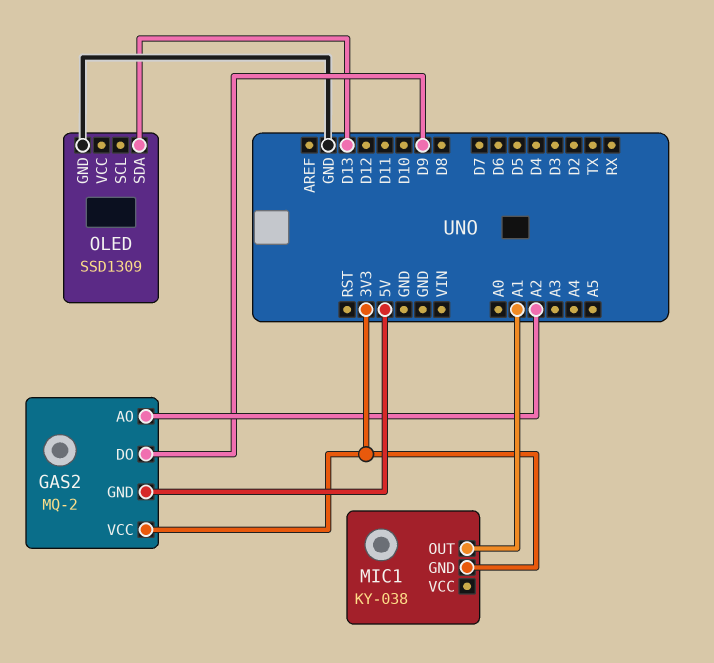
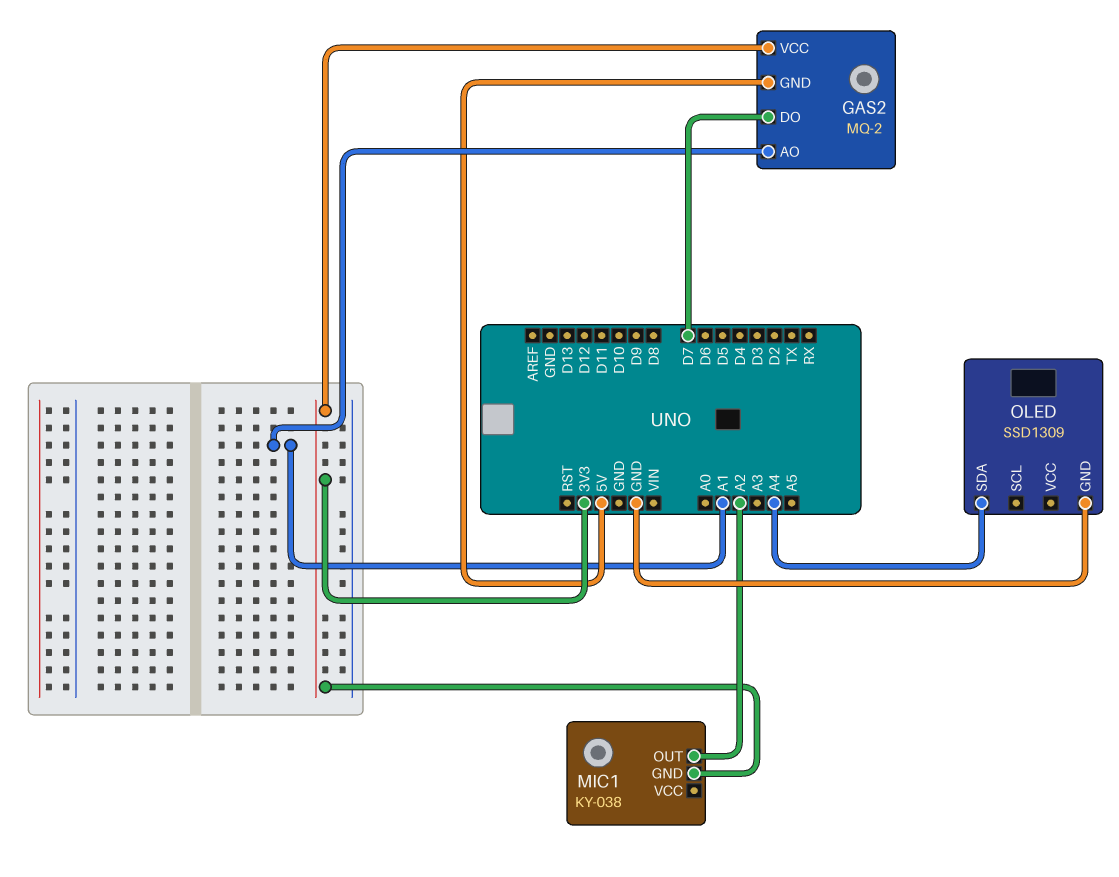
GAS2 pin AO: A2 -> A1
GAS2 pin DO: D9 -> D7
MIC1 pin OUT: A1 -> A2
OLED pin SDA: D13 -> A4

